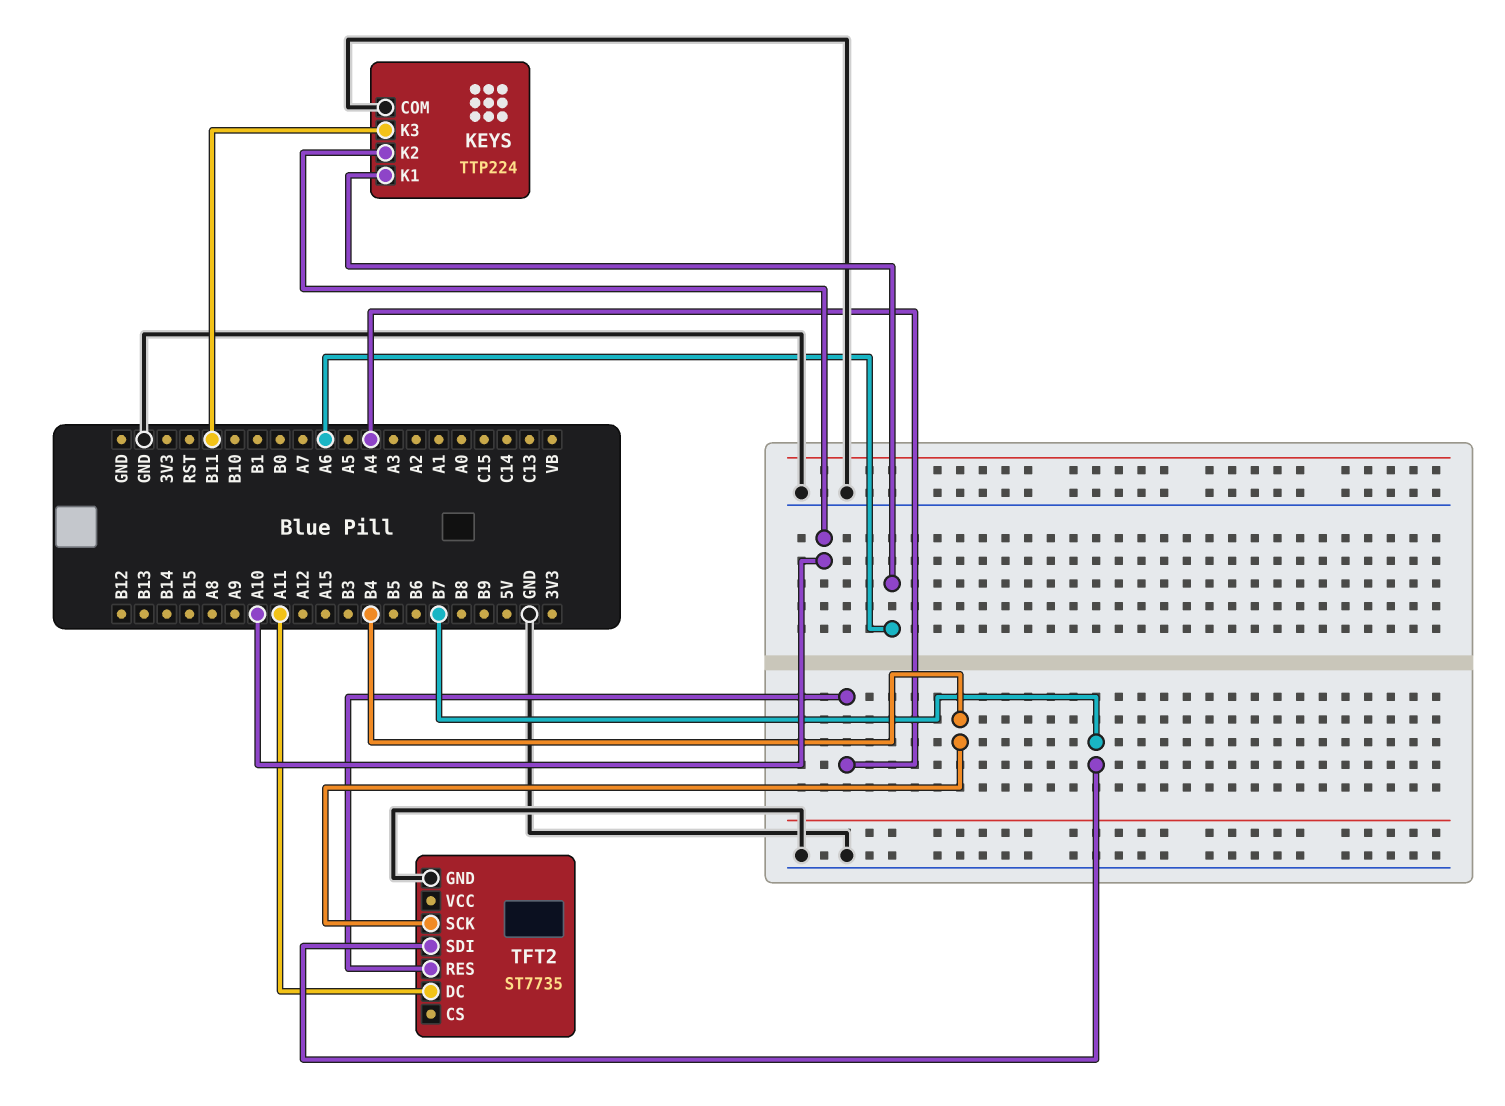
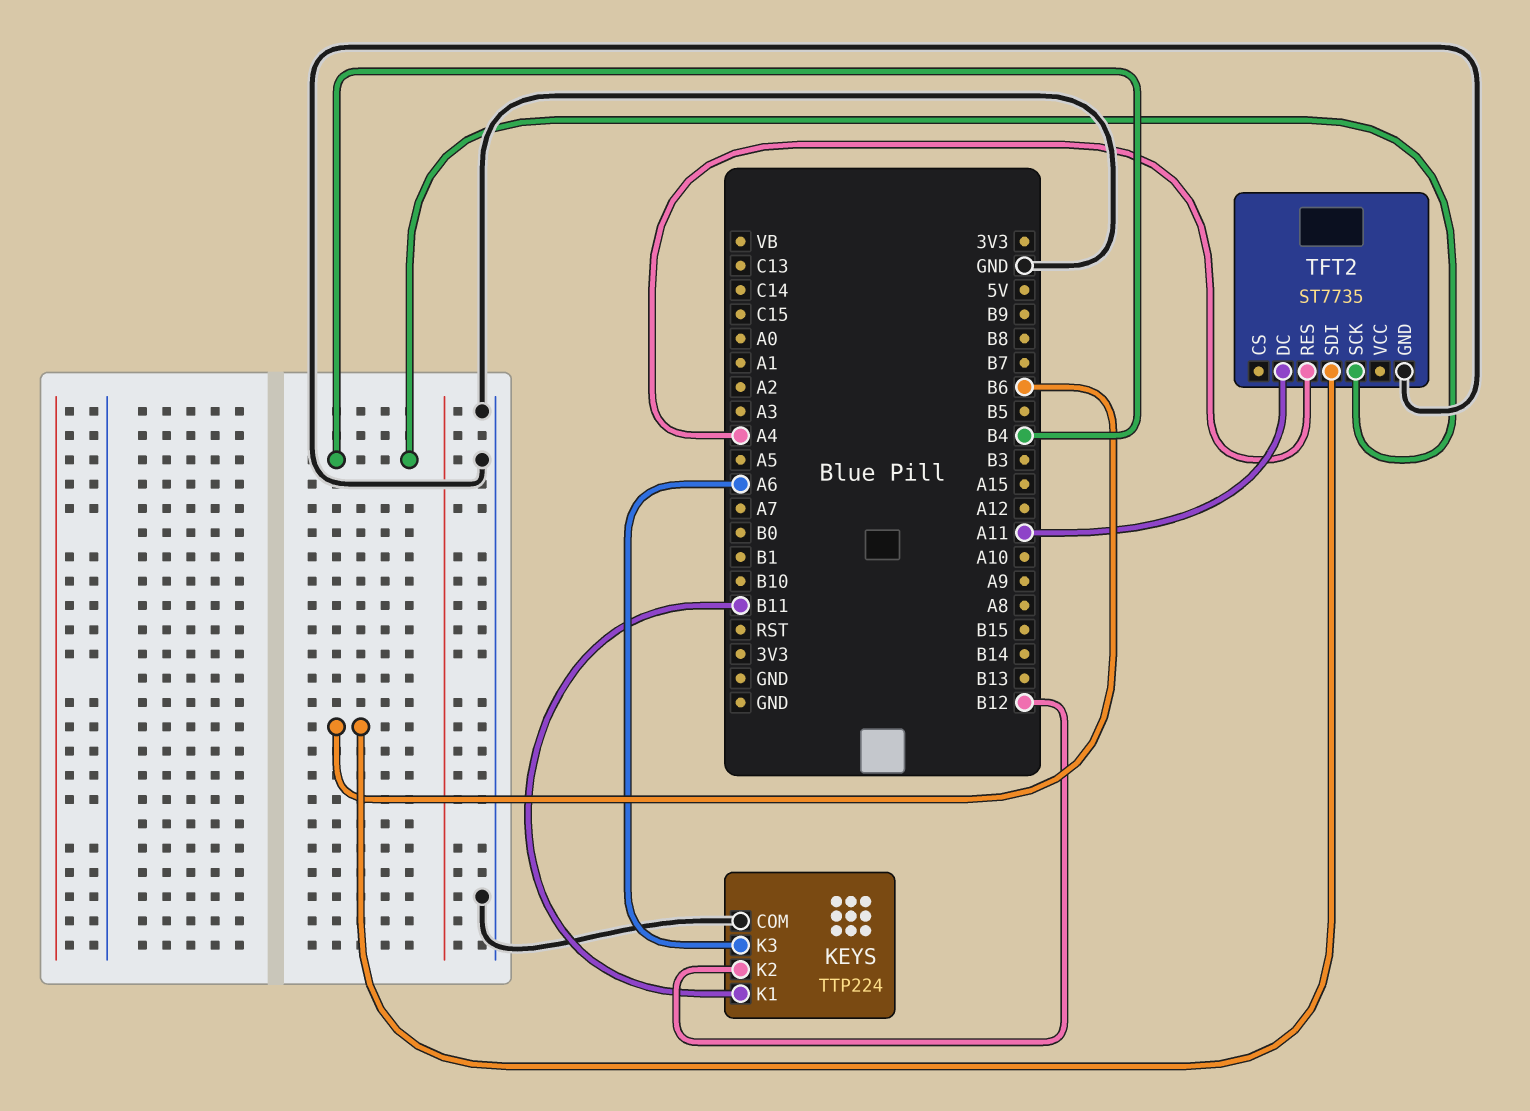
KEYS pin K1: A6 -> B11
KEYS pin K2: A10 -> B12
KEYS pin K3: B11 -> A6
TFT2 pin SDI: B7 -> B6

